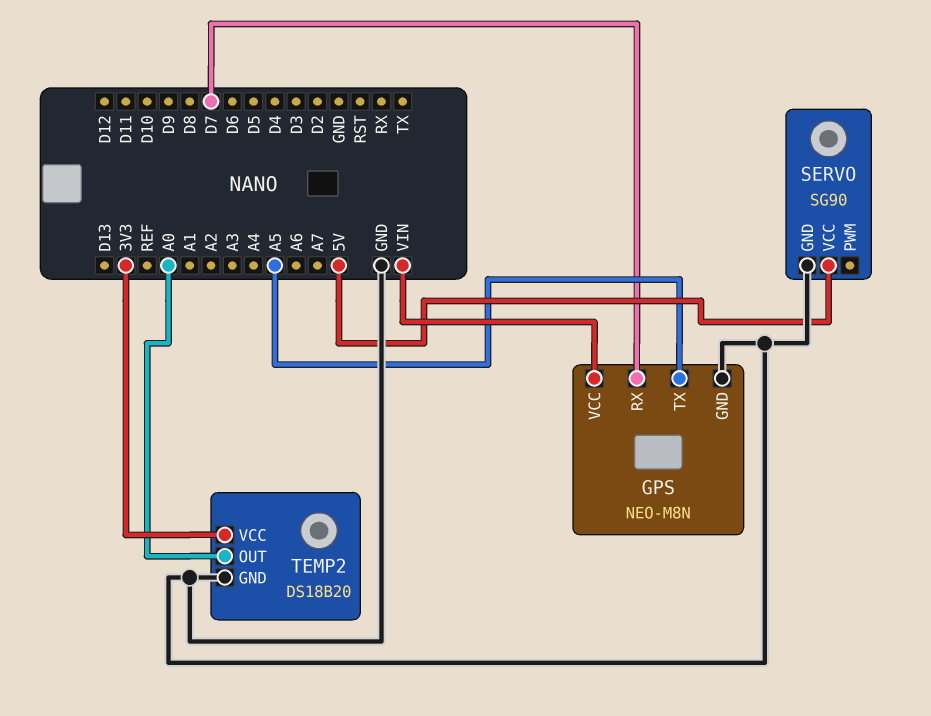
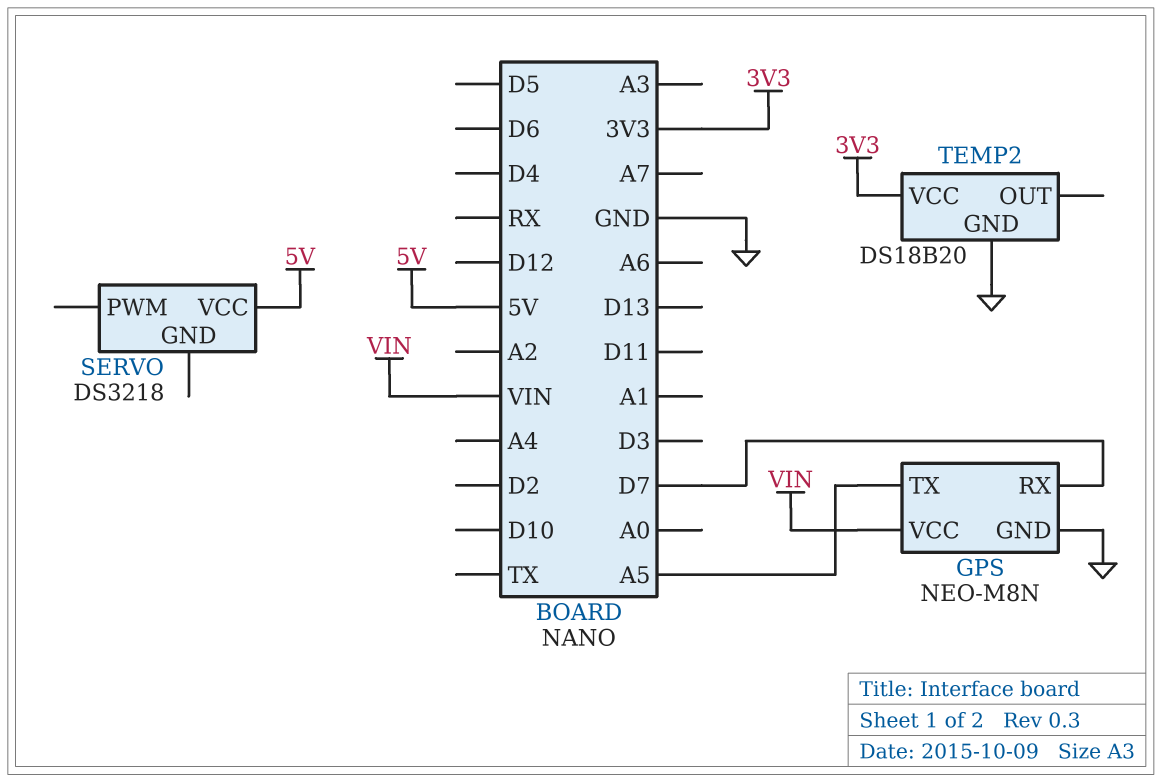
SERVO: SG90 -> DS3218
SERVO pin GND: GND -> none
TEMP2 pin OUT: A0 -> none

